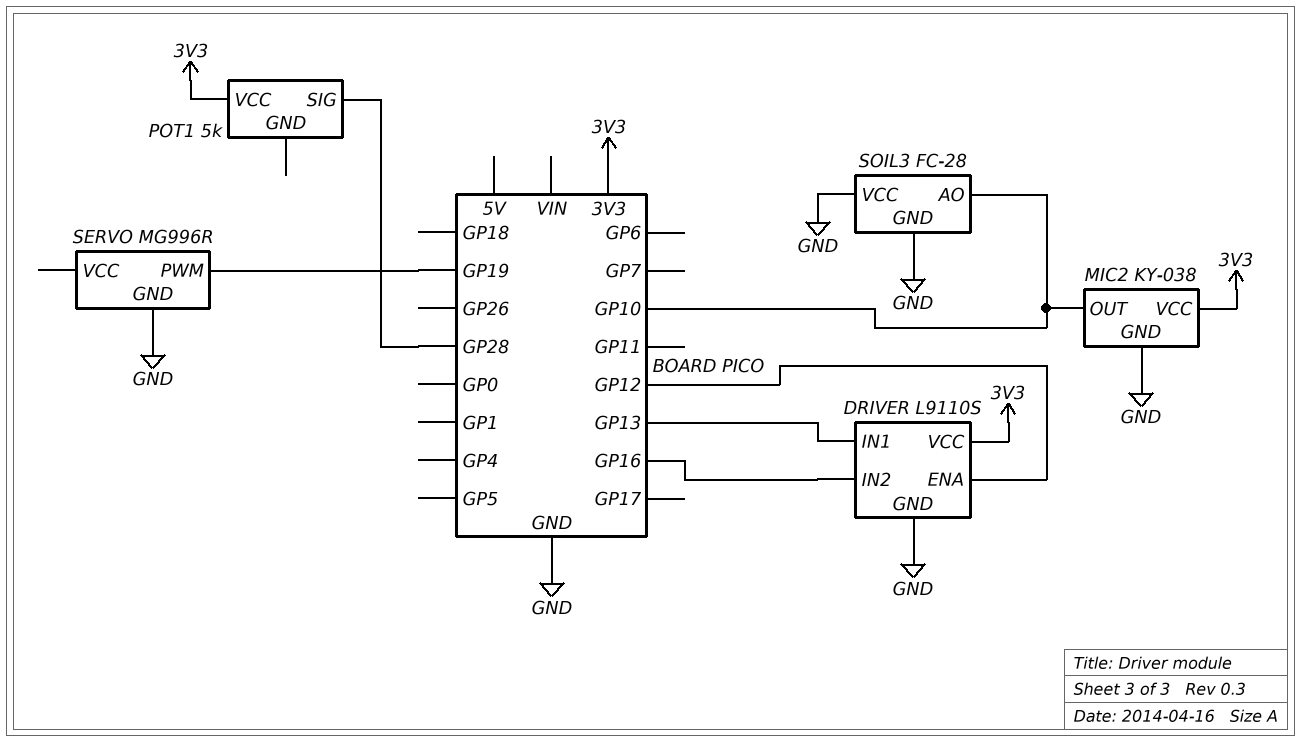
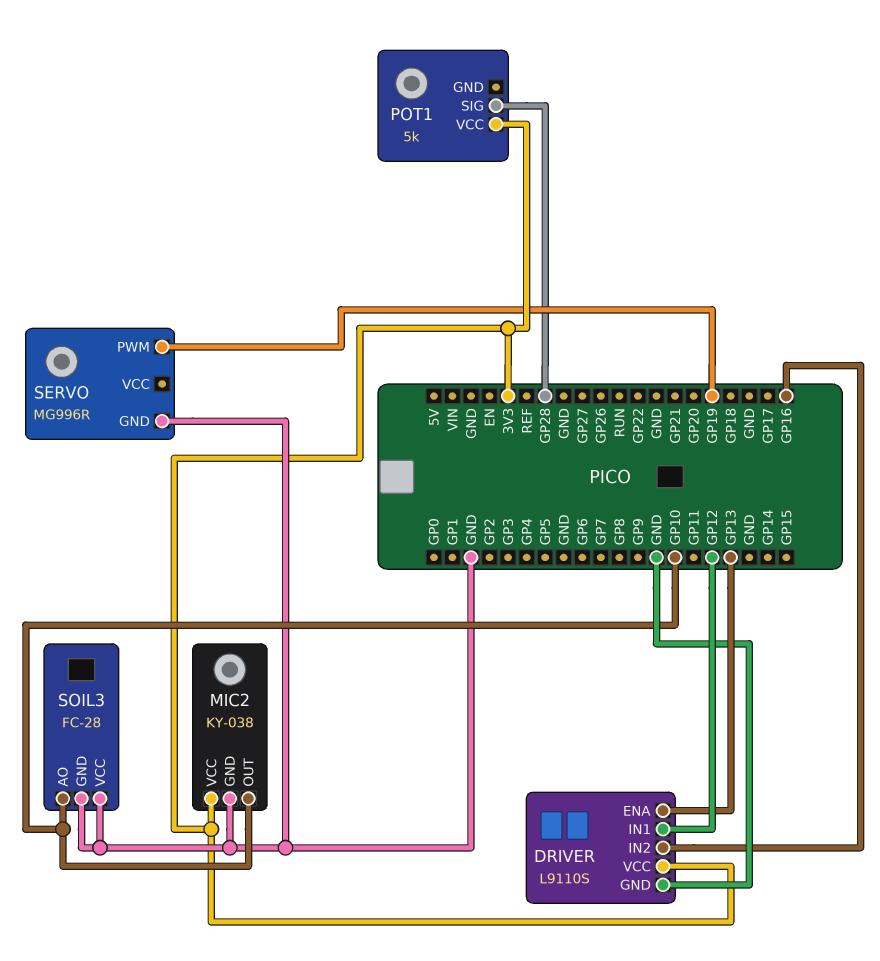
DRIVER pin ENA: GP12 -> GP13
DRIVER pin IN1: GP13 -> GP12

